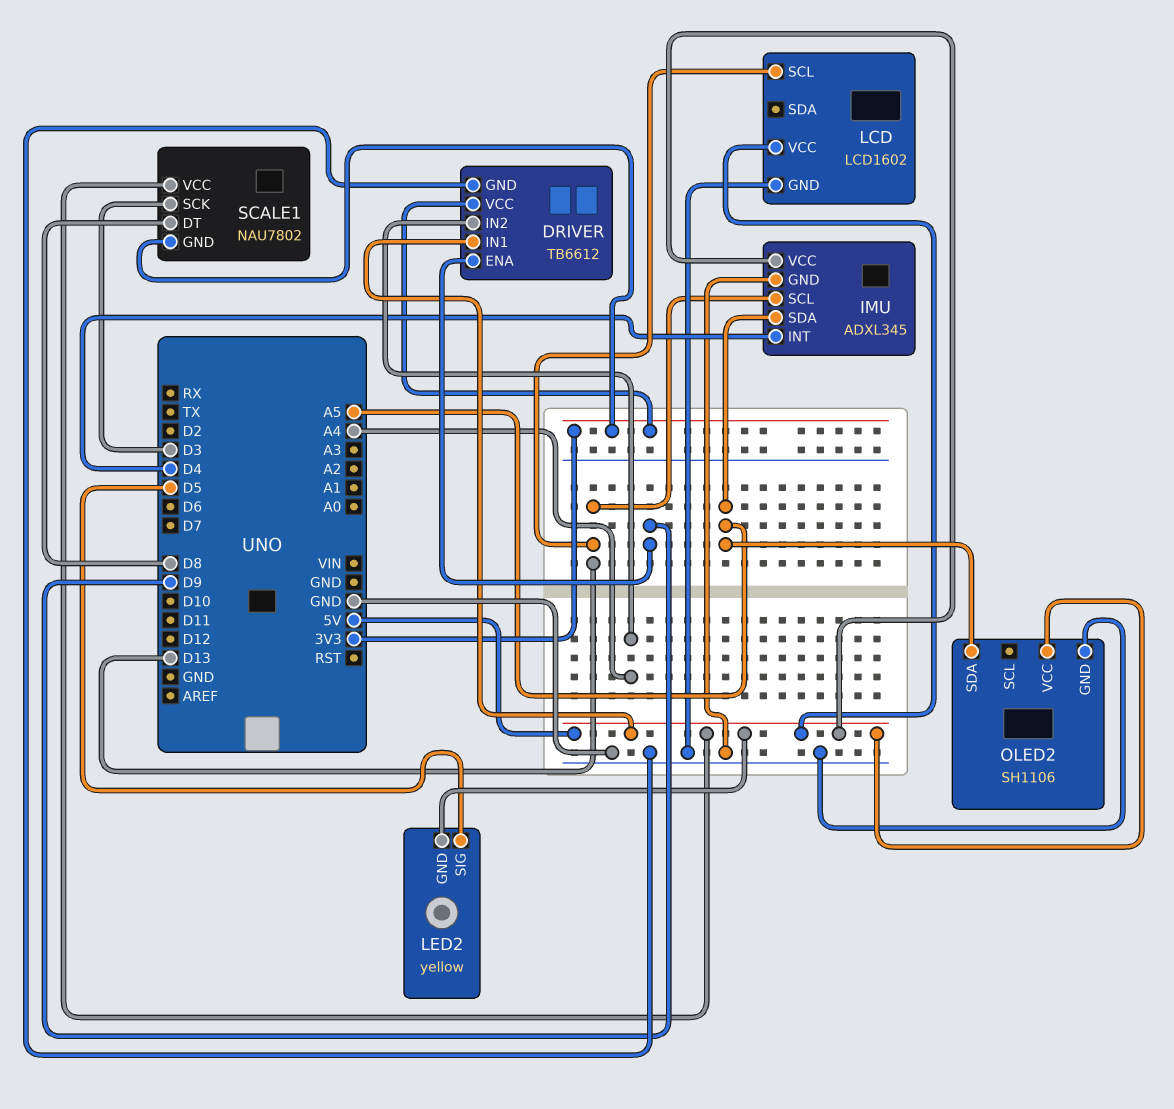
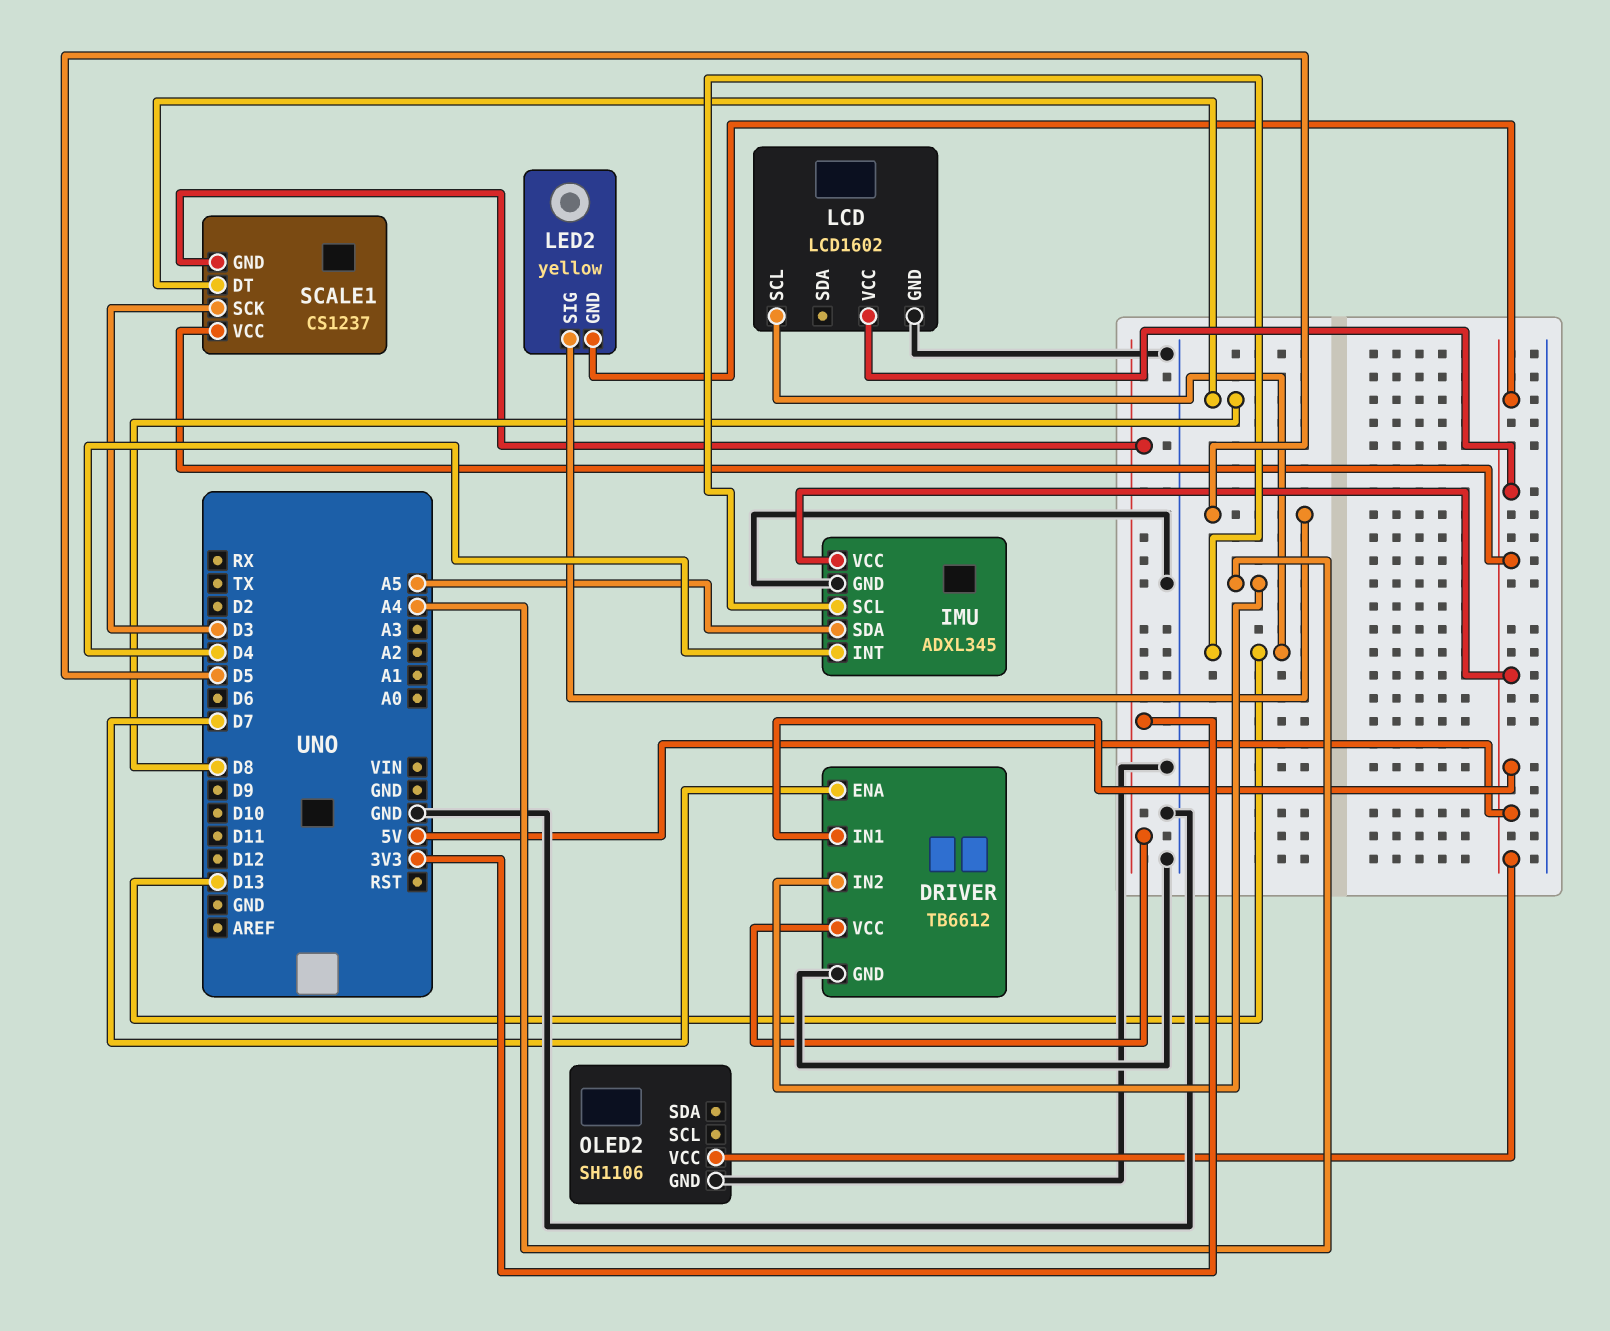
DRIVER pin ENA: D9 -> D7
OLED2 pin SDA: A5 -> none
SCALE1: NAU7802 -> CS1237

